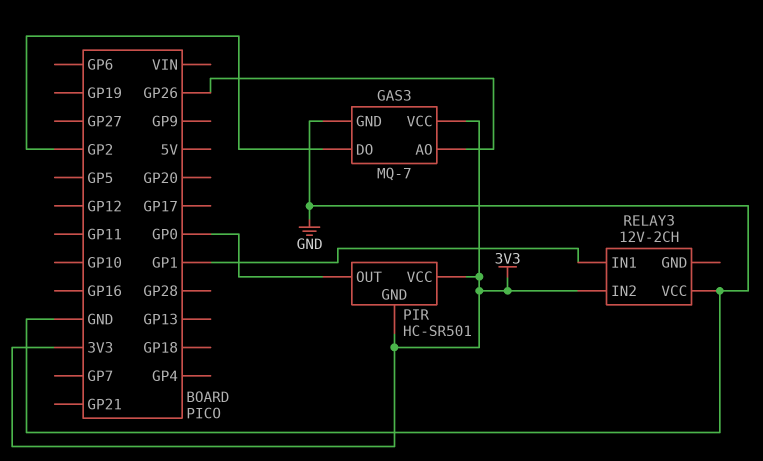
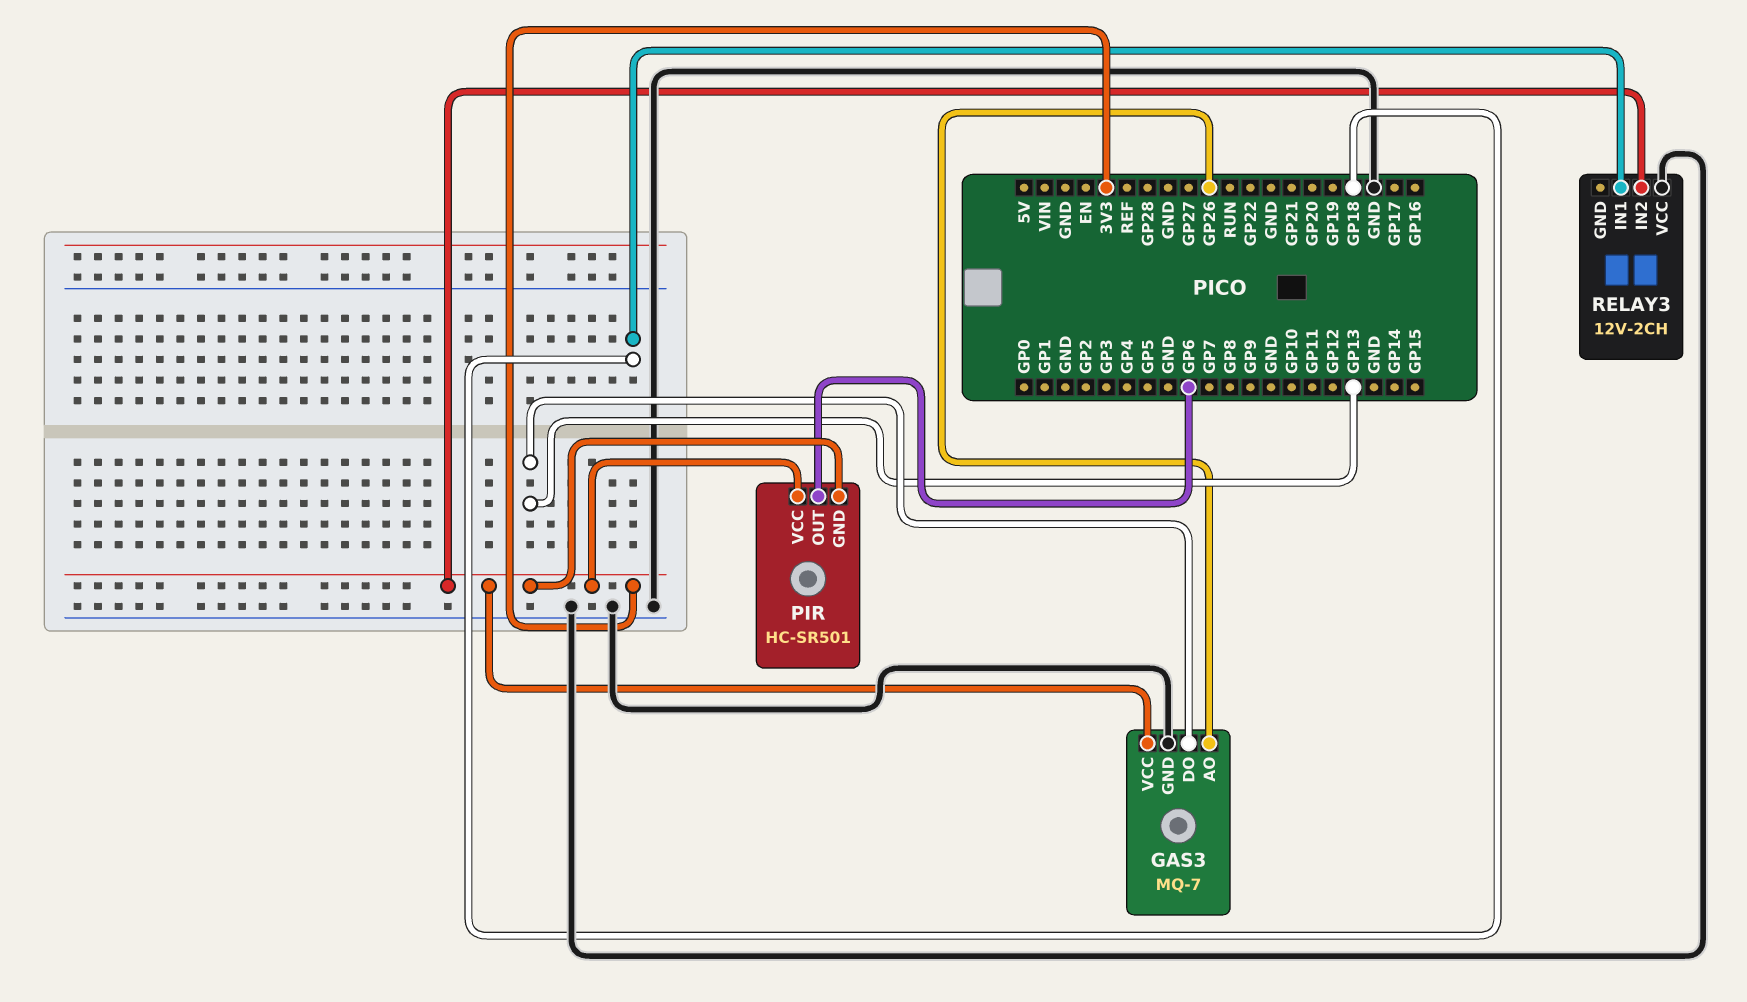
GAS3 pin DO: GP2 -> GP13
PIR pin OUT: GP0 -> GP6
RELAY3 pin IN1: GP1 -> GP18

